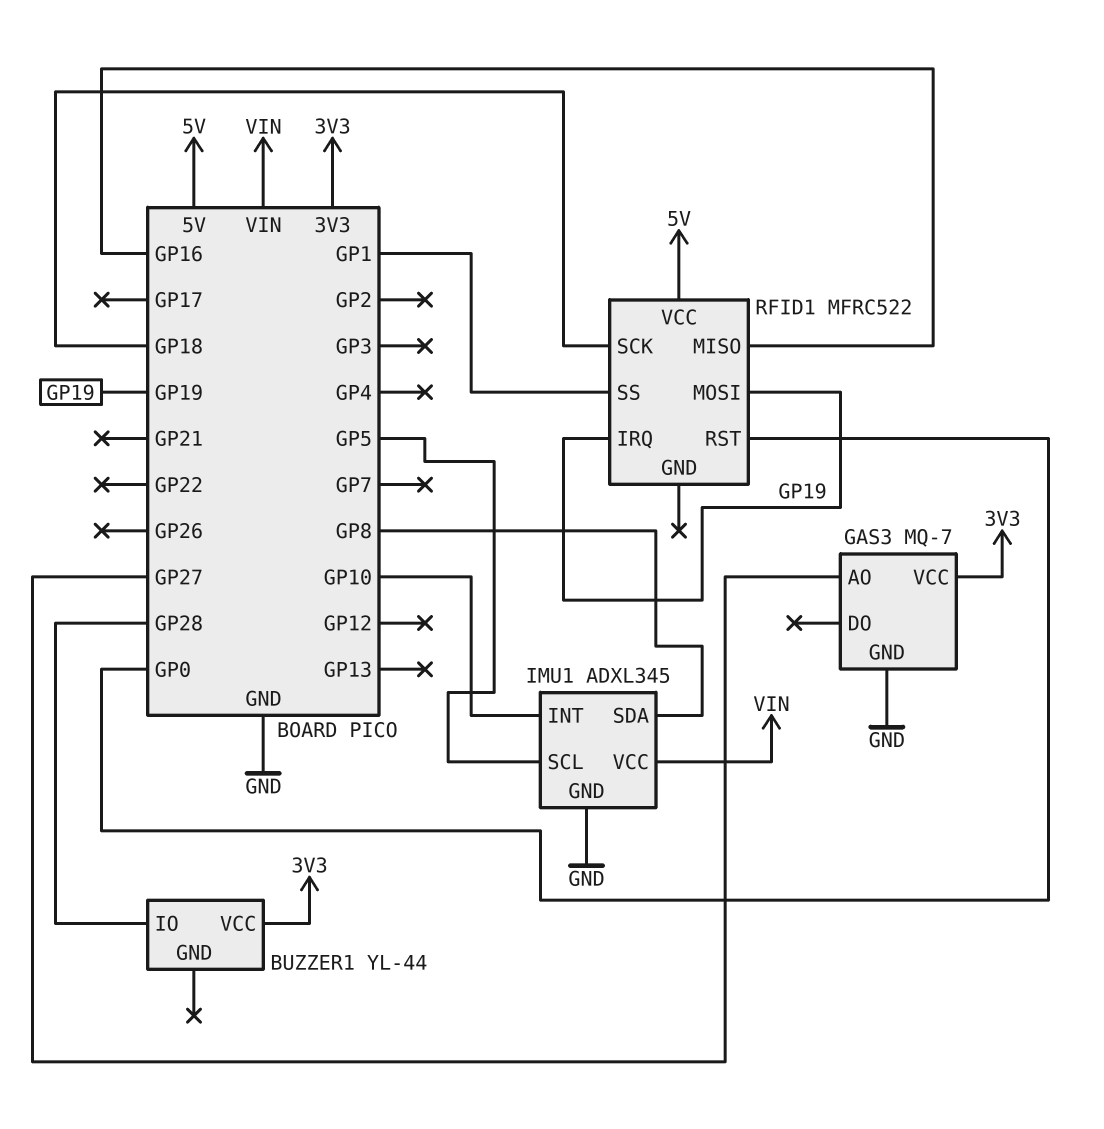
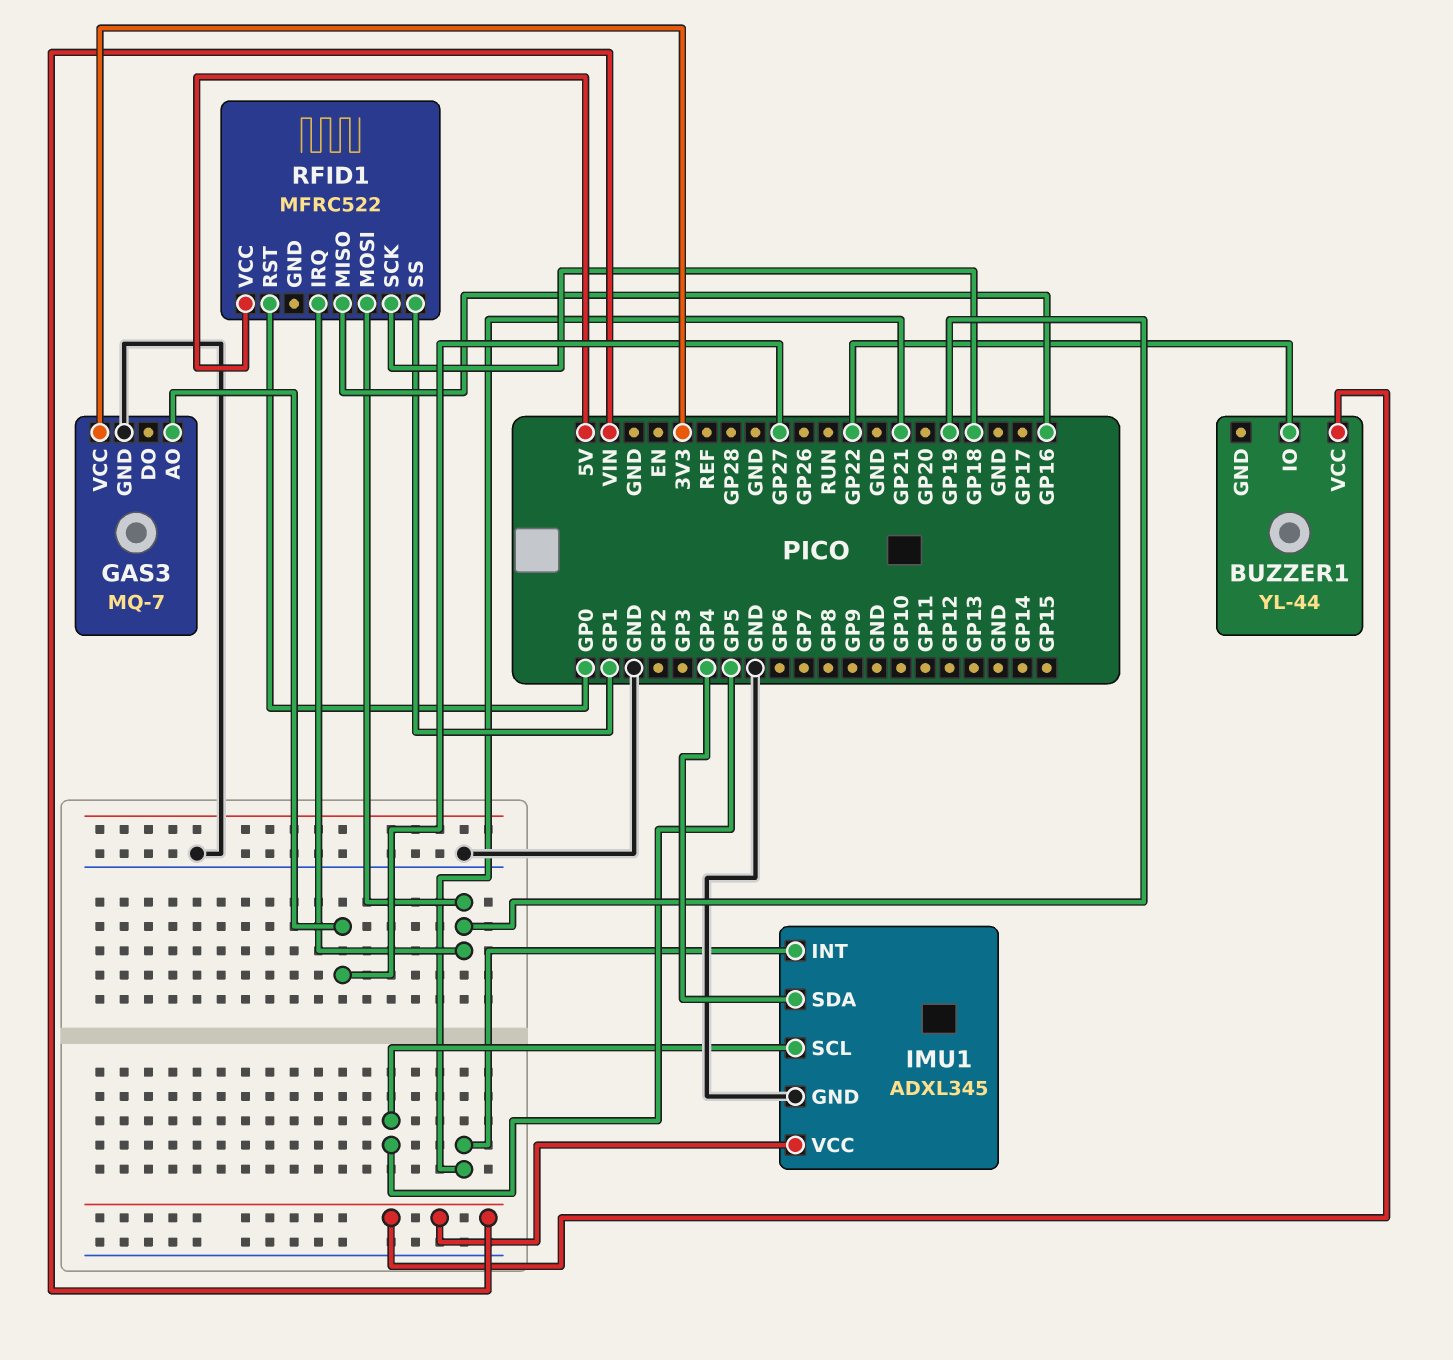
BUZZER1 pin IO: GP28 -> GP22
BUZZER1 pin VCC: 3V3 -> VIN
IMU1 pin INT: GP10 -> GP21
IMU1 pin SDA: GP8 -> GP4

